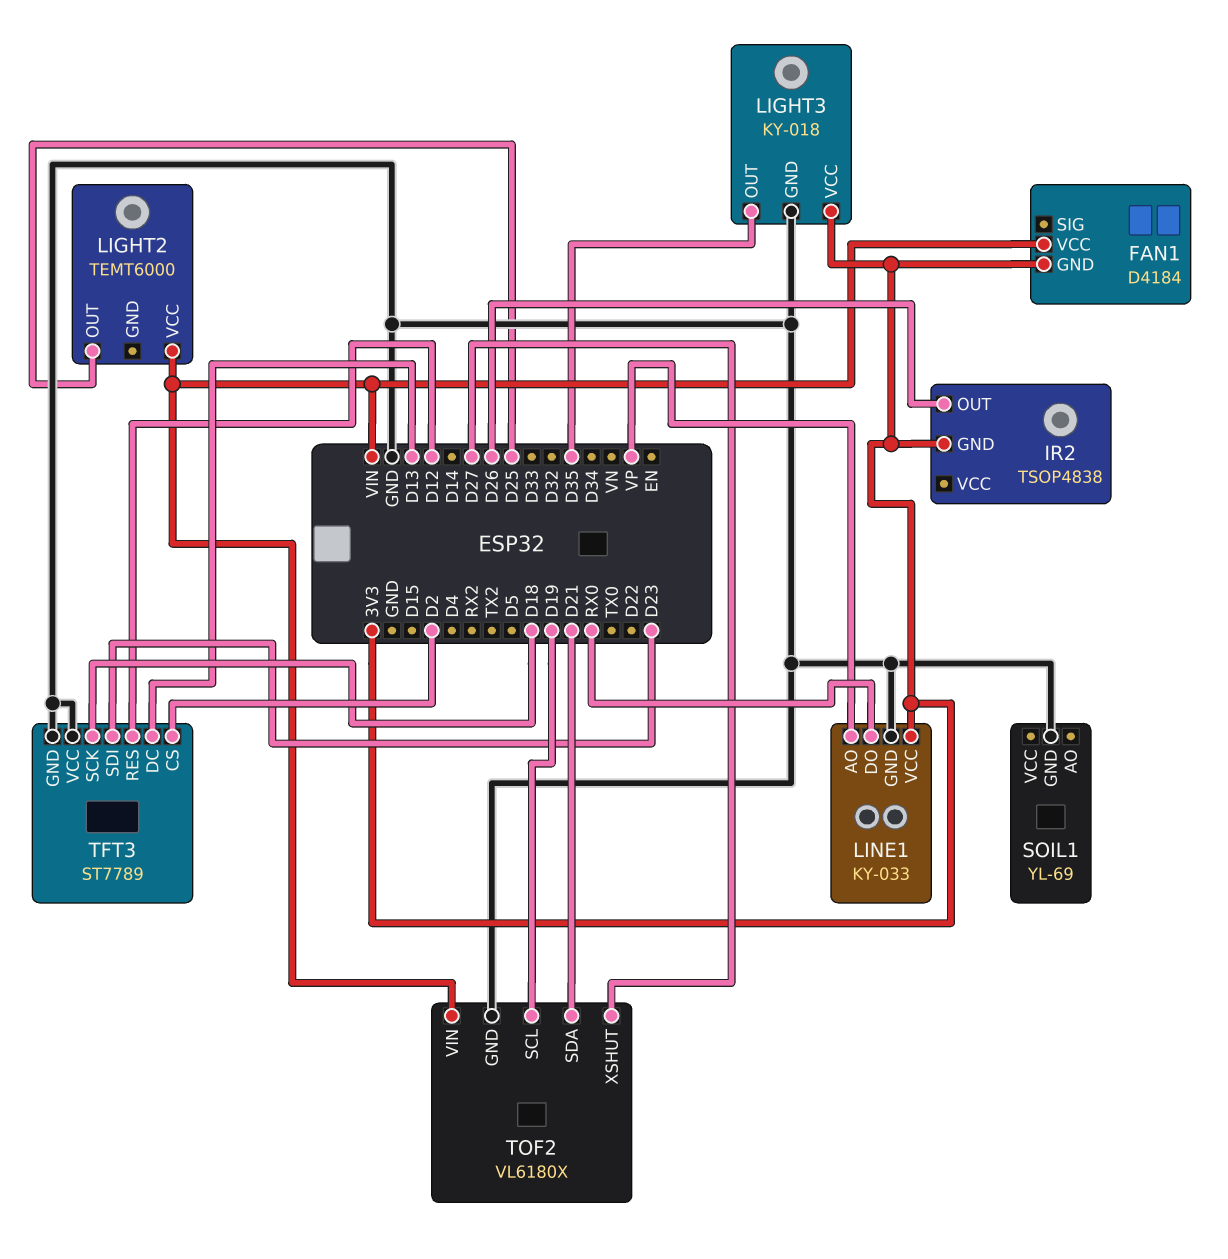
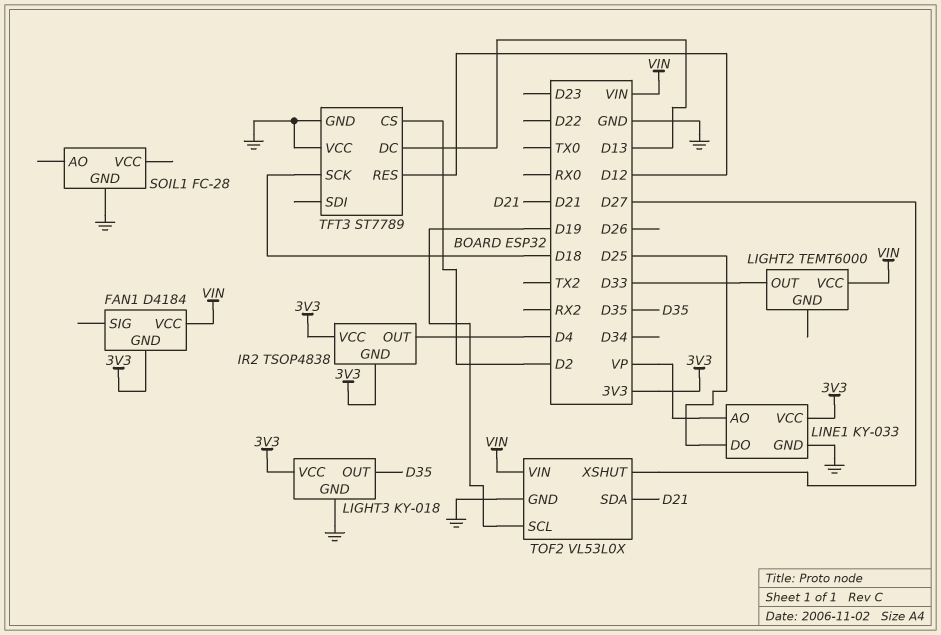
IR2 pin OUT: D26 -> D4
IR2 pin VCC: none -> 3V3
LIGHT2 pin OUT: D25 -> D33
LINE1 pin DO: RX0 -> D25
SOIL1: YL-69 -> FC-28
TFT3 pin SDI: D23 -> none
TOF2: VL6180X -> VL53L0X

